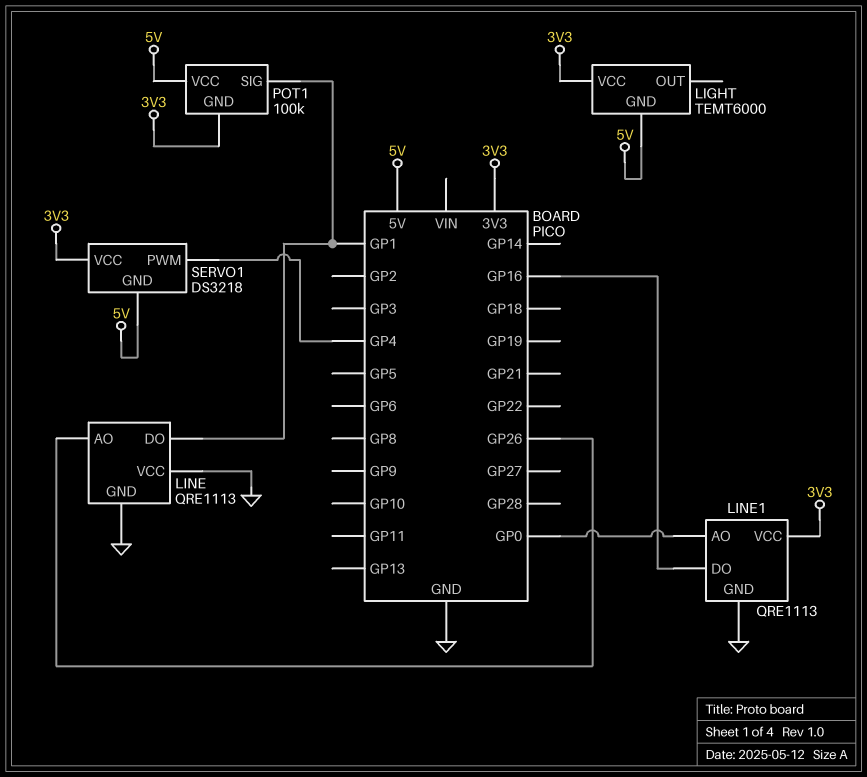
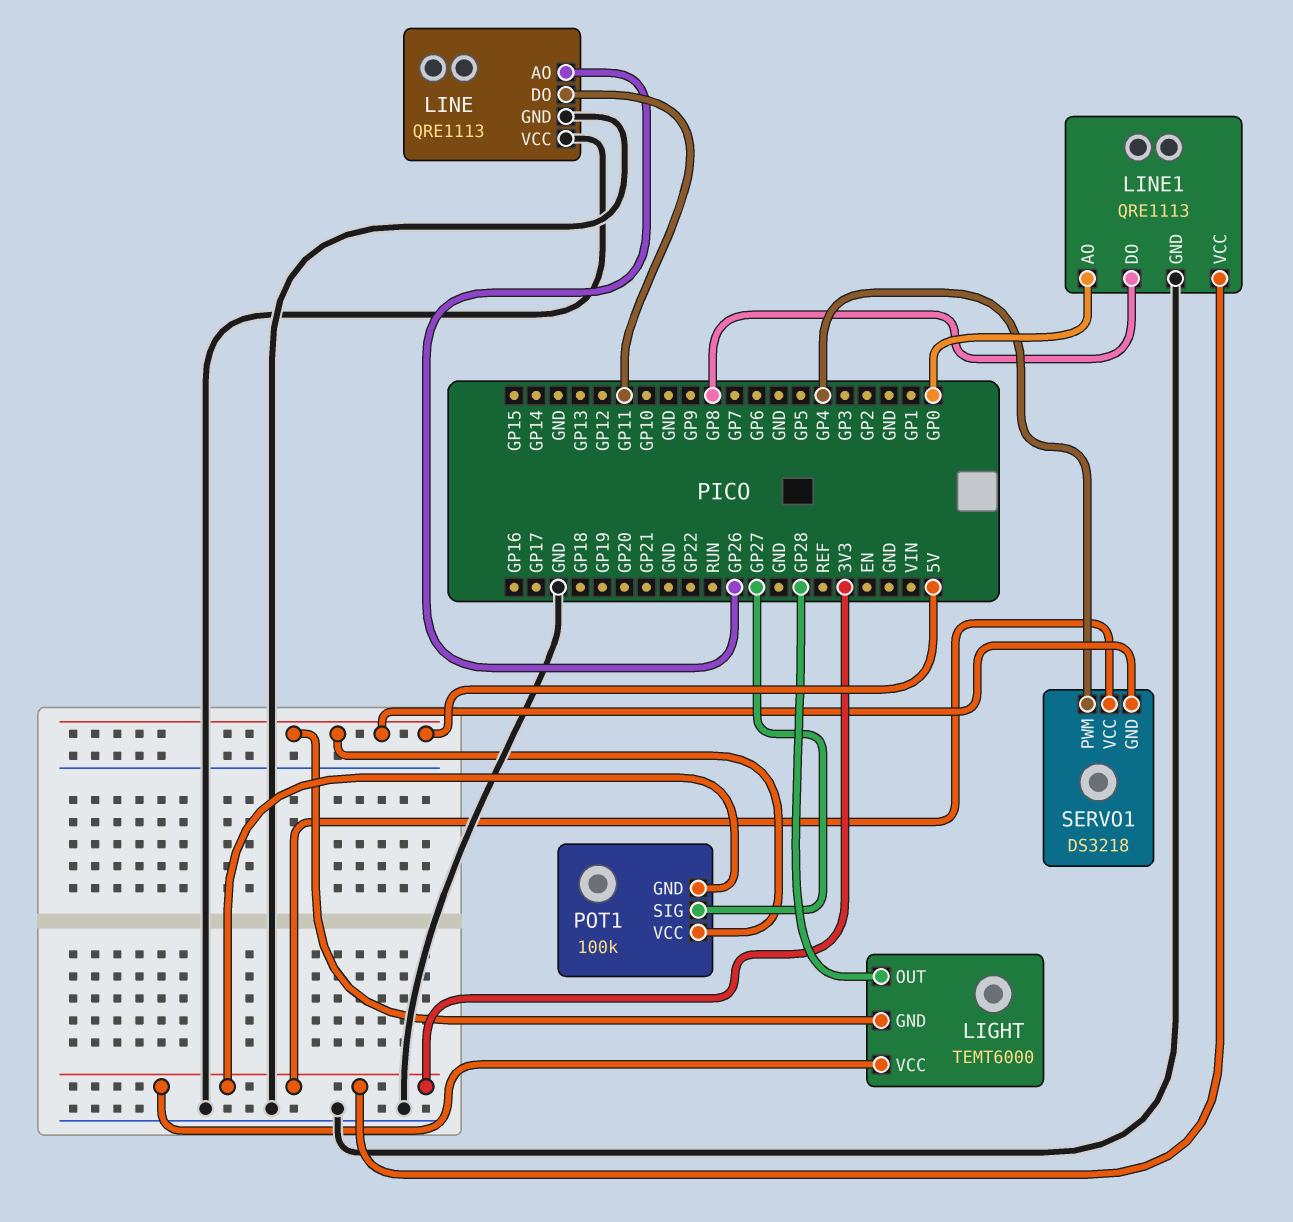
LIGHT pin OUT: none -> GP28
LINE pin DO: GP1 -> GP11
LINE1 pin DO: GP16 -> GP8
POT1 pin SIG: GP1 -> GP27

